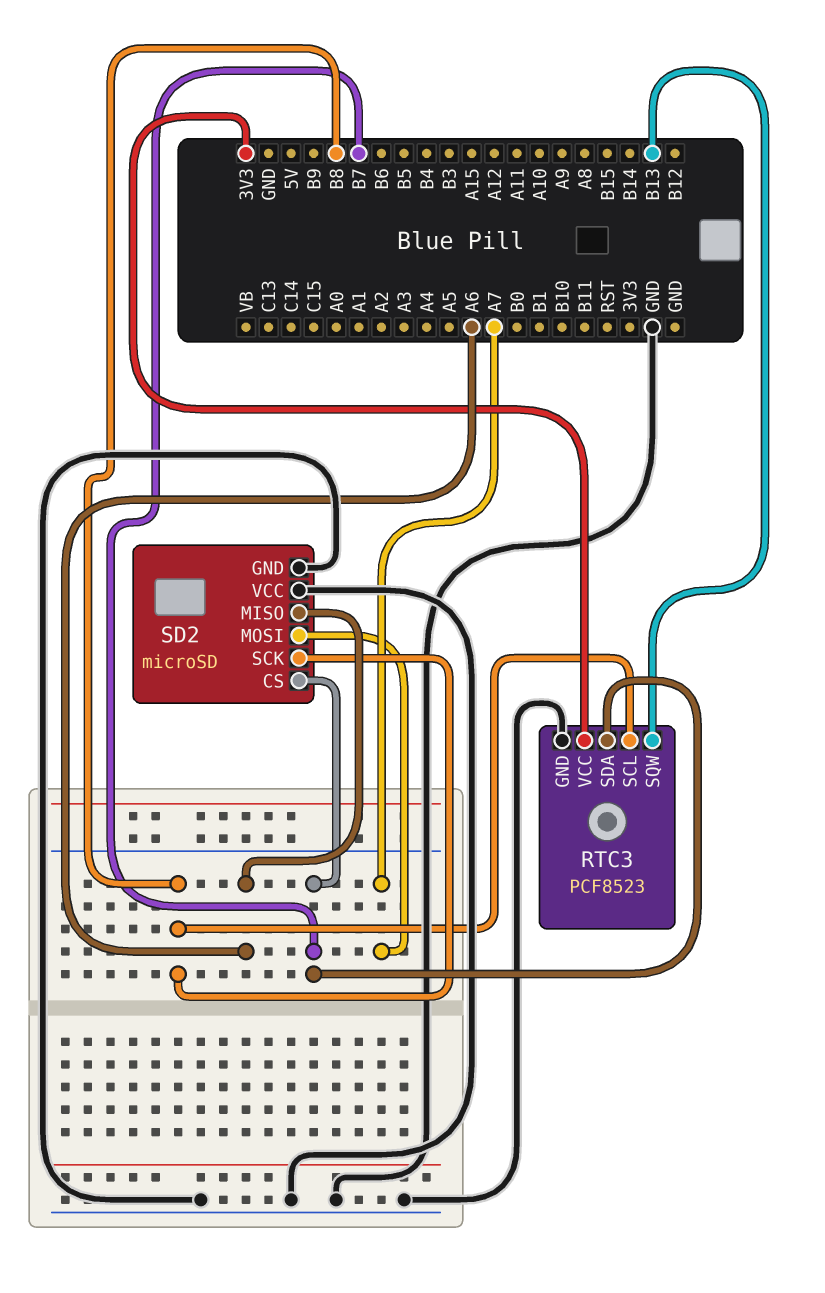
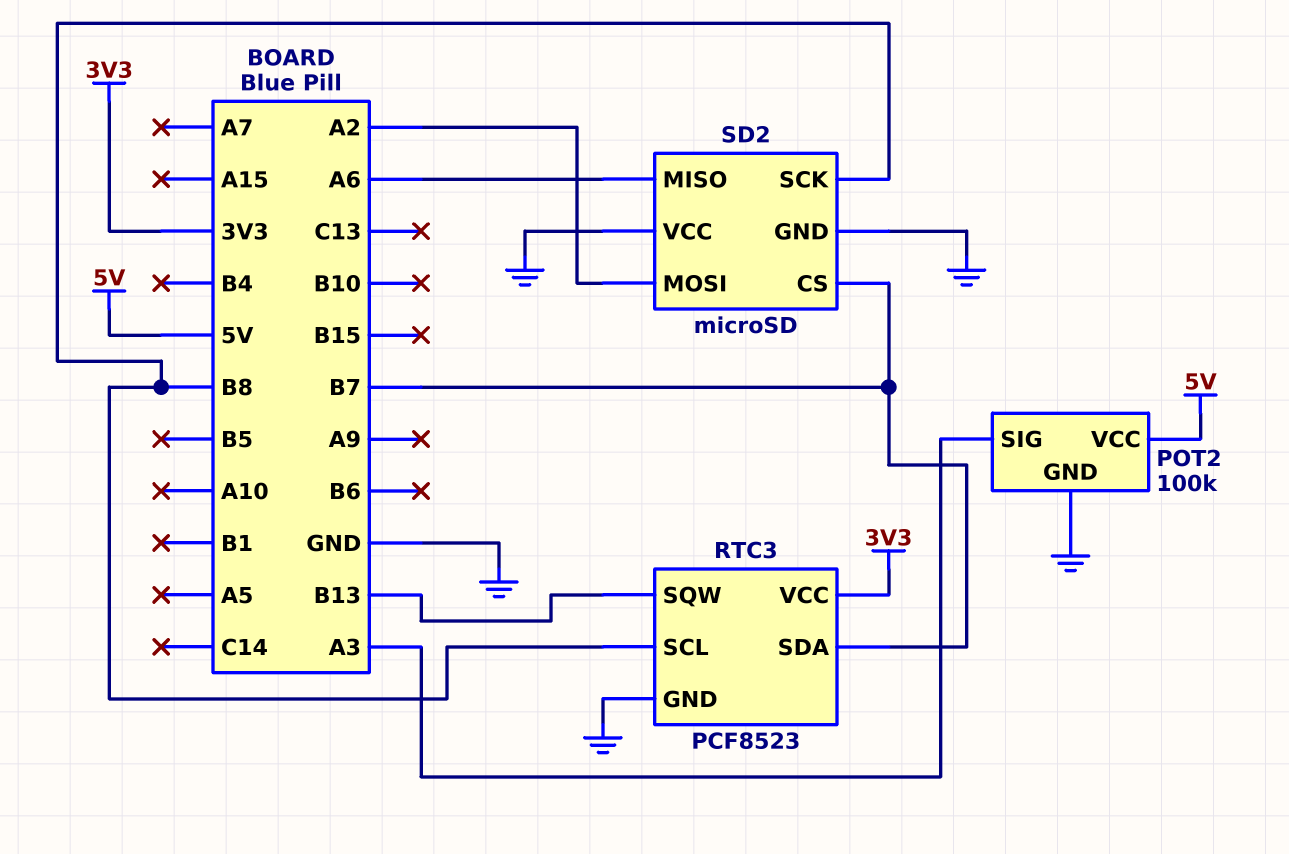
POT2: none -> 100k
POT2 pin GND: none -> GND
POT2 pin SIG: none -> A3
POT2 pin VCC: none -> 5V
SD2 pin MOSI: A7 -> A2

